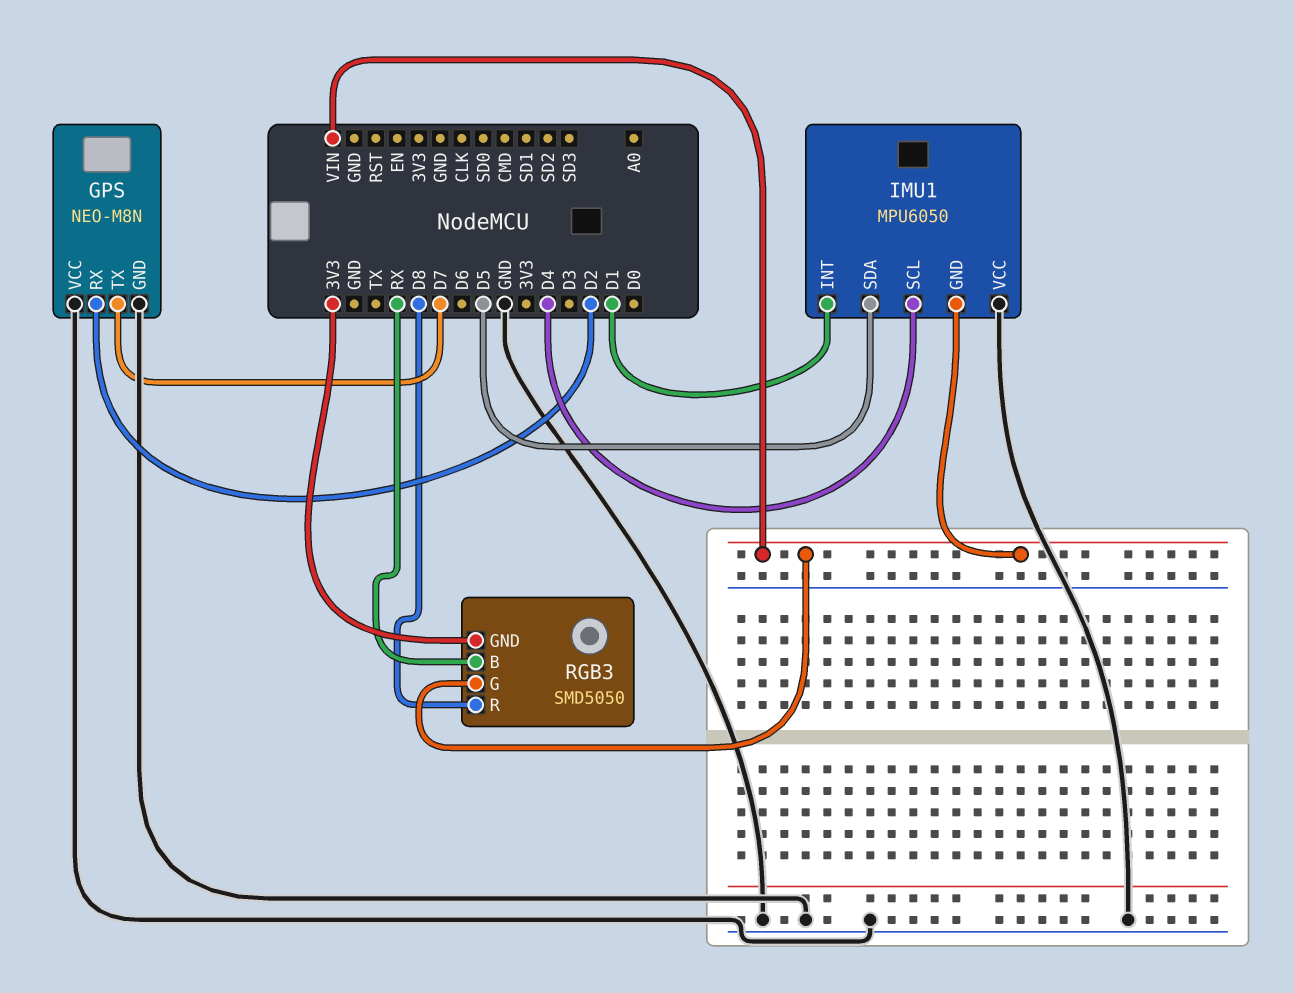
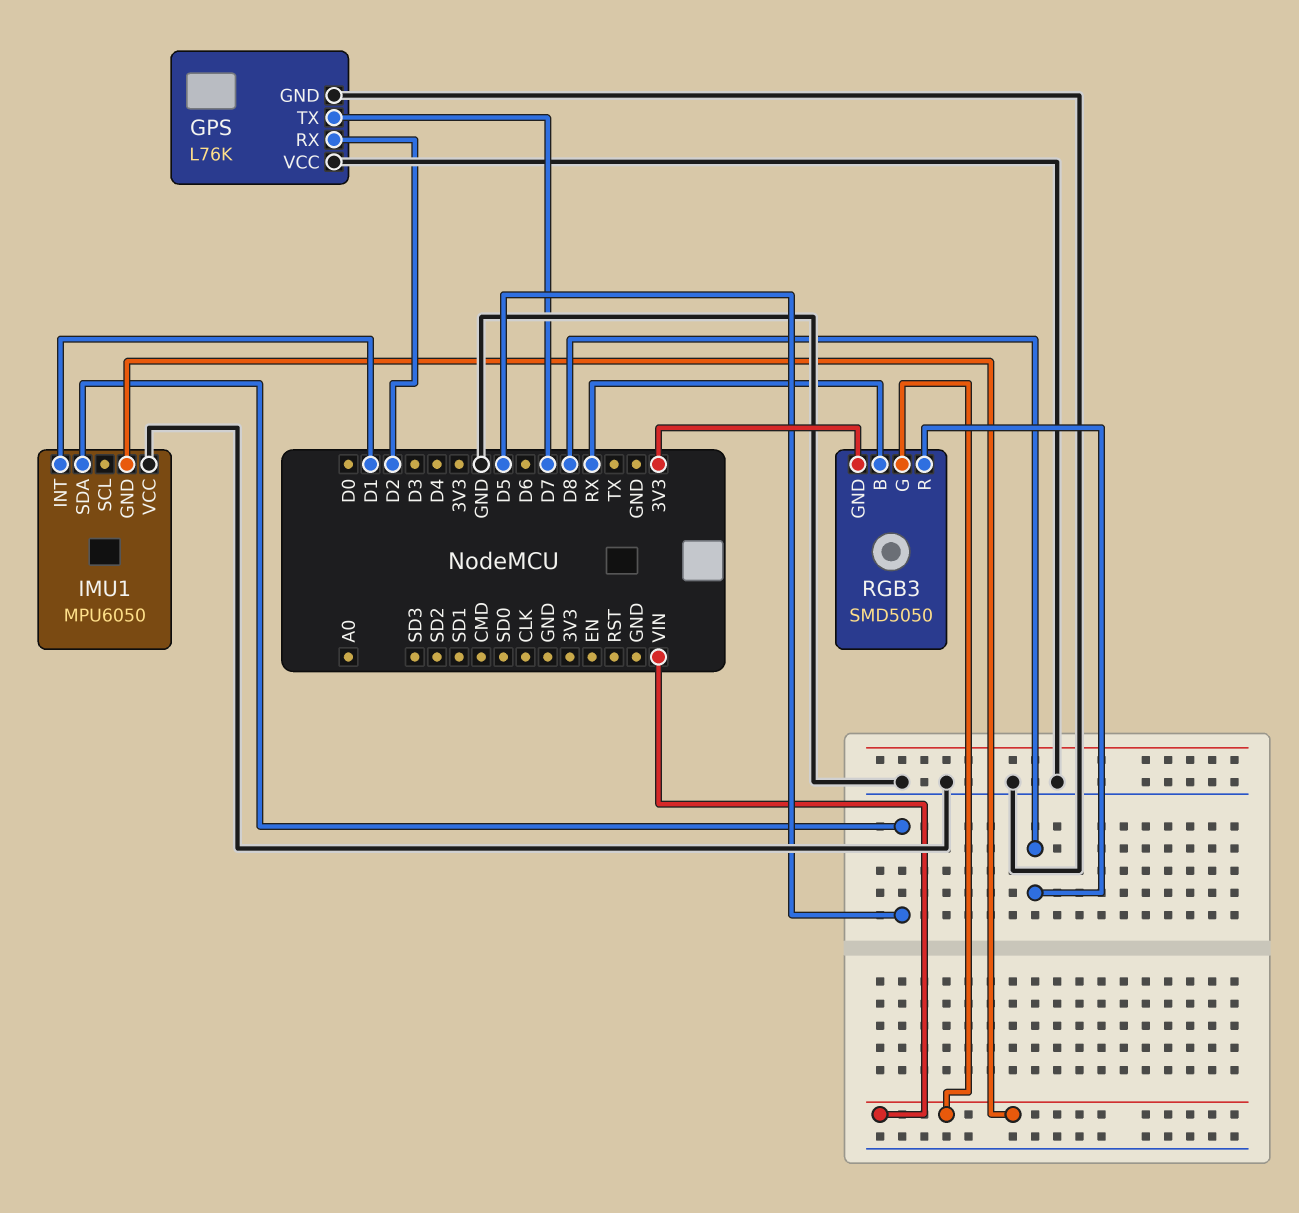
GPS: NEO-M8N -> L76K
IMU1 pin SCL: D4 -> none

